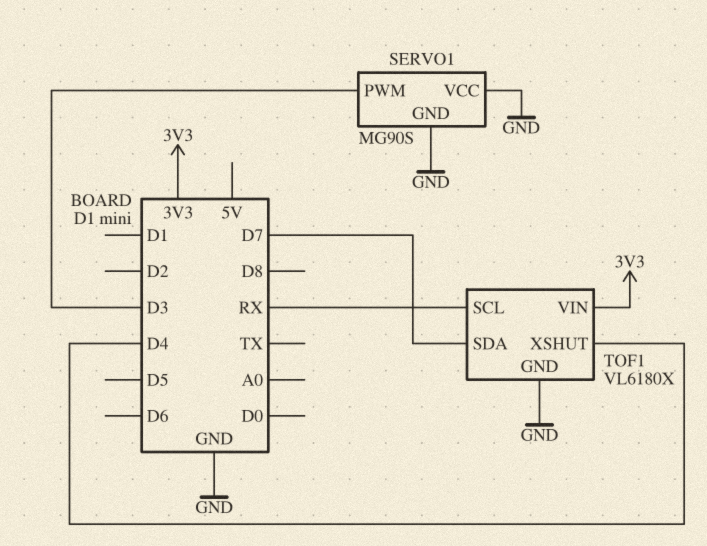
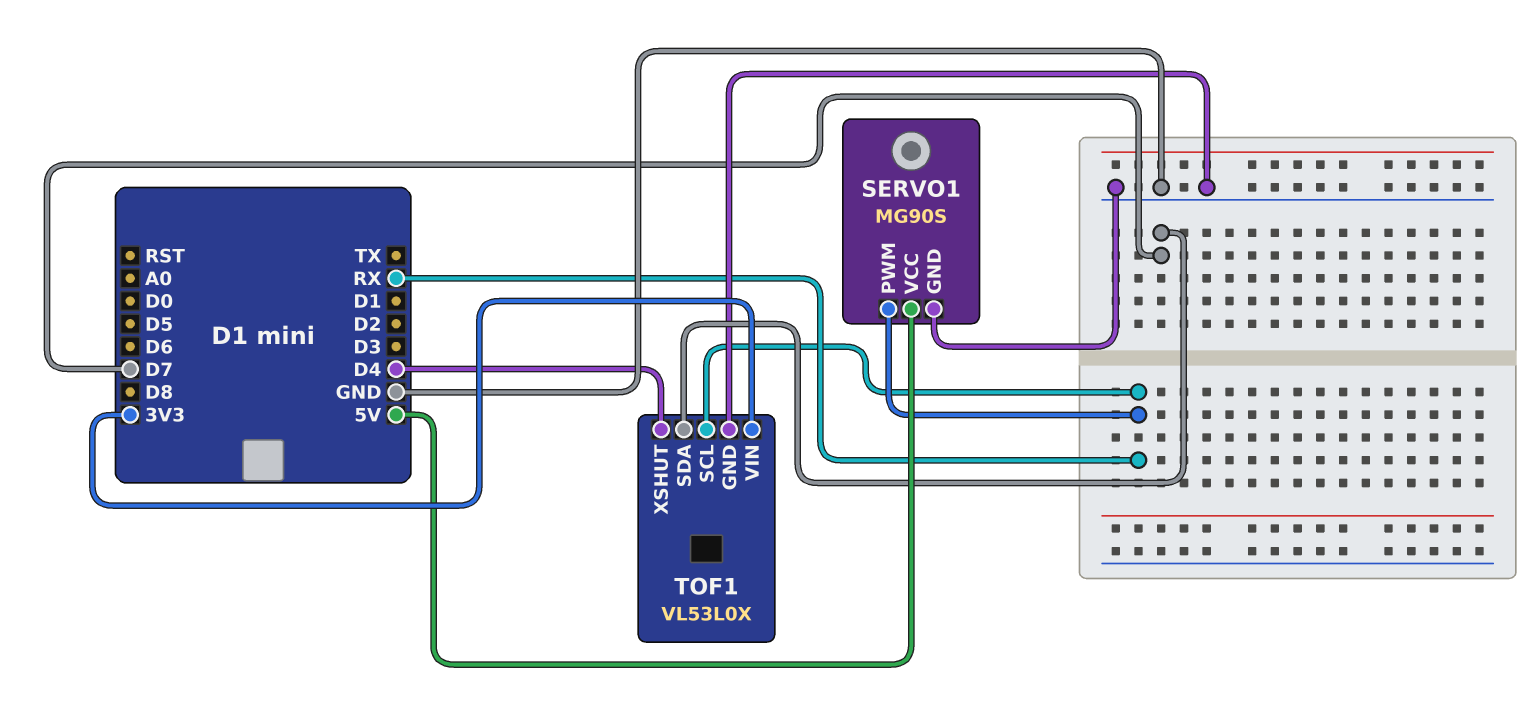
SERVO1 pin PWM: D3 -> RX
SERVO1 pin VCC: GND -> 5V
TOF1: VL6180X -> VL53L0X

